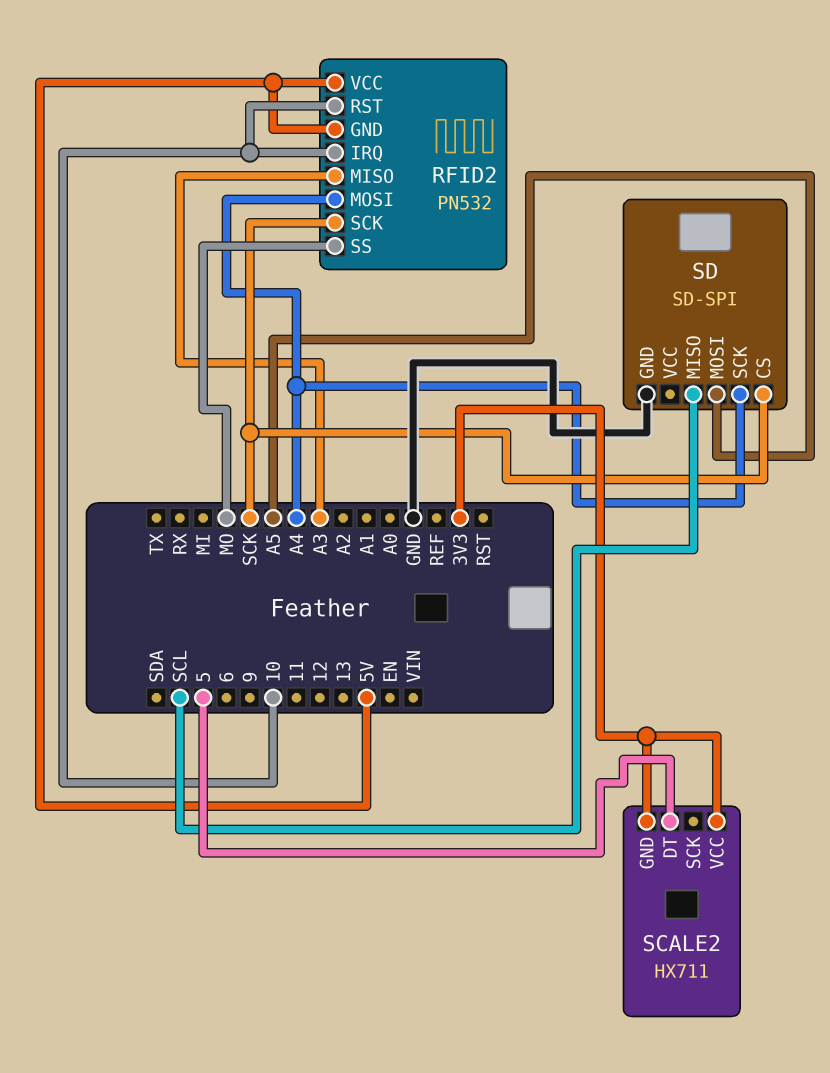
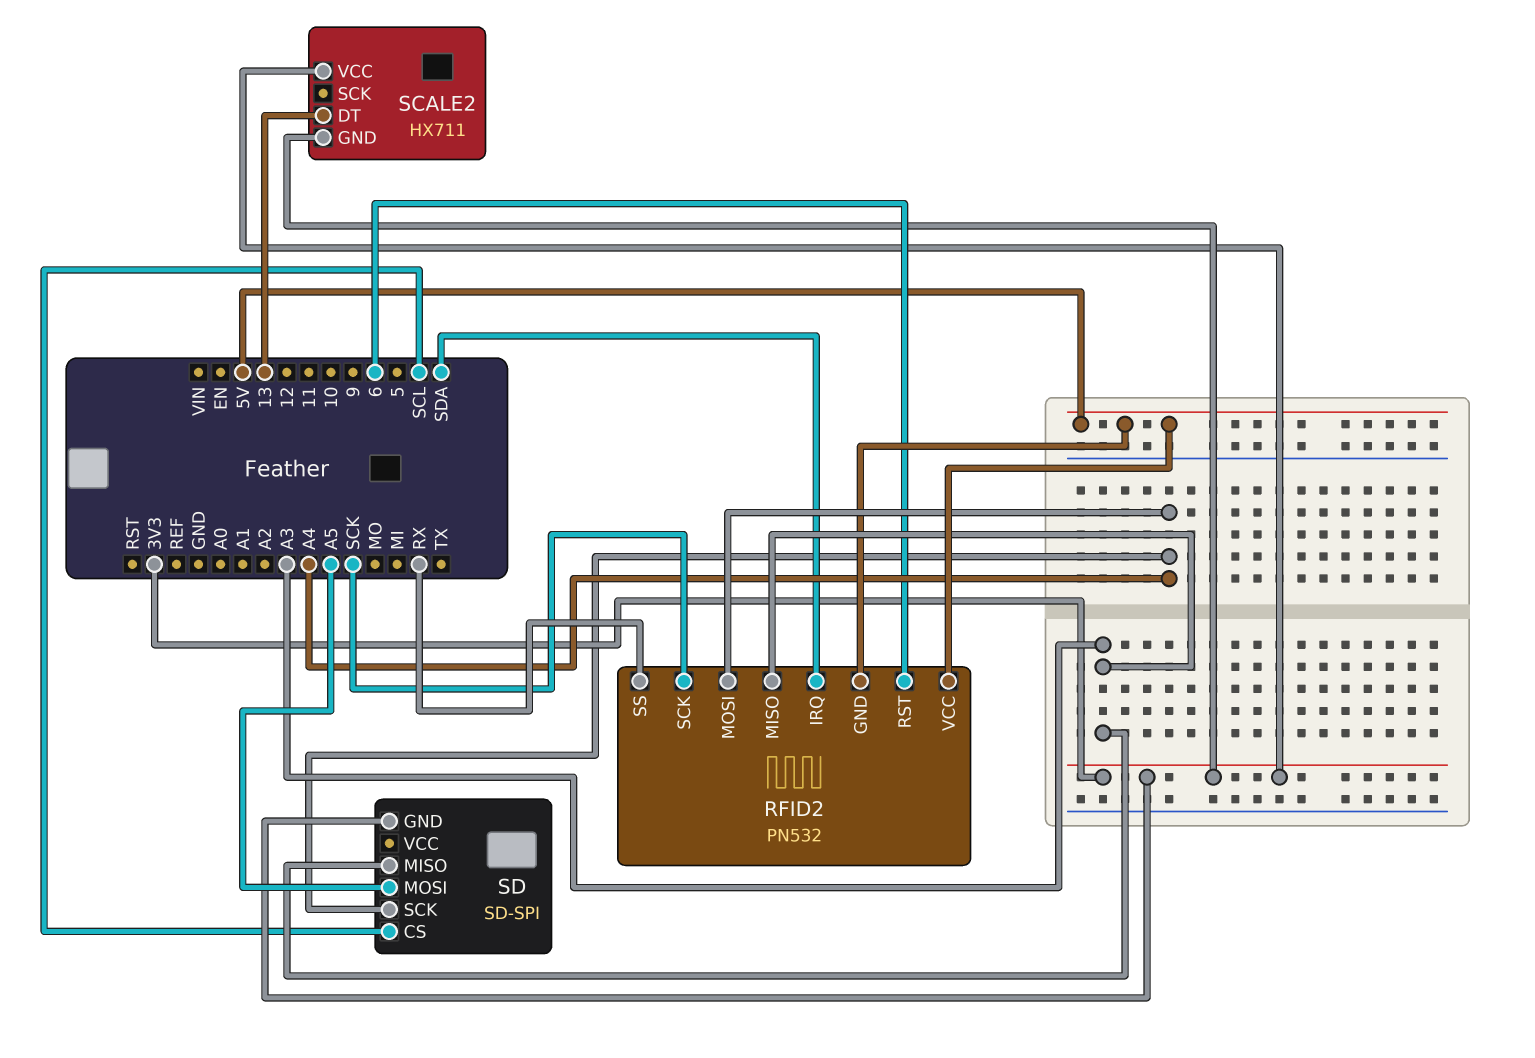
RFID2 pin IRQ: 10 -> SDA
RFID2 pin RST: 10 -> 6
RFID2 pin SS: MO -> RX
SCALE2 pin DT: 5 -> 13
SD pin CS: SCK -> SCL
SD pin GND: GND -> 3V3
SD pin MISO: SCL -> A3

